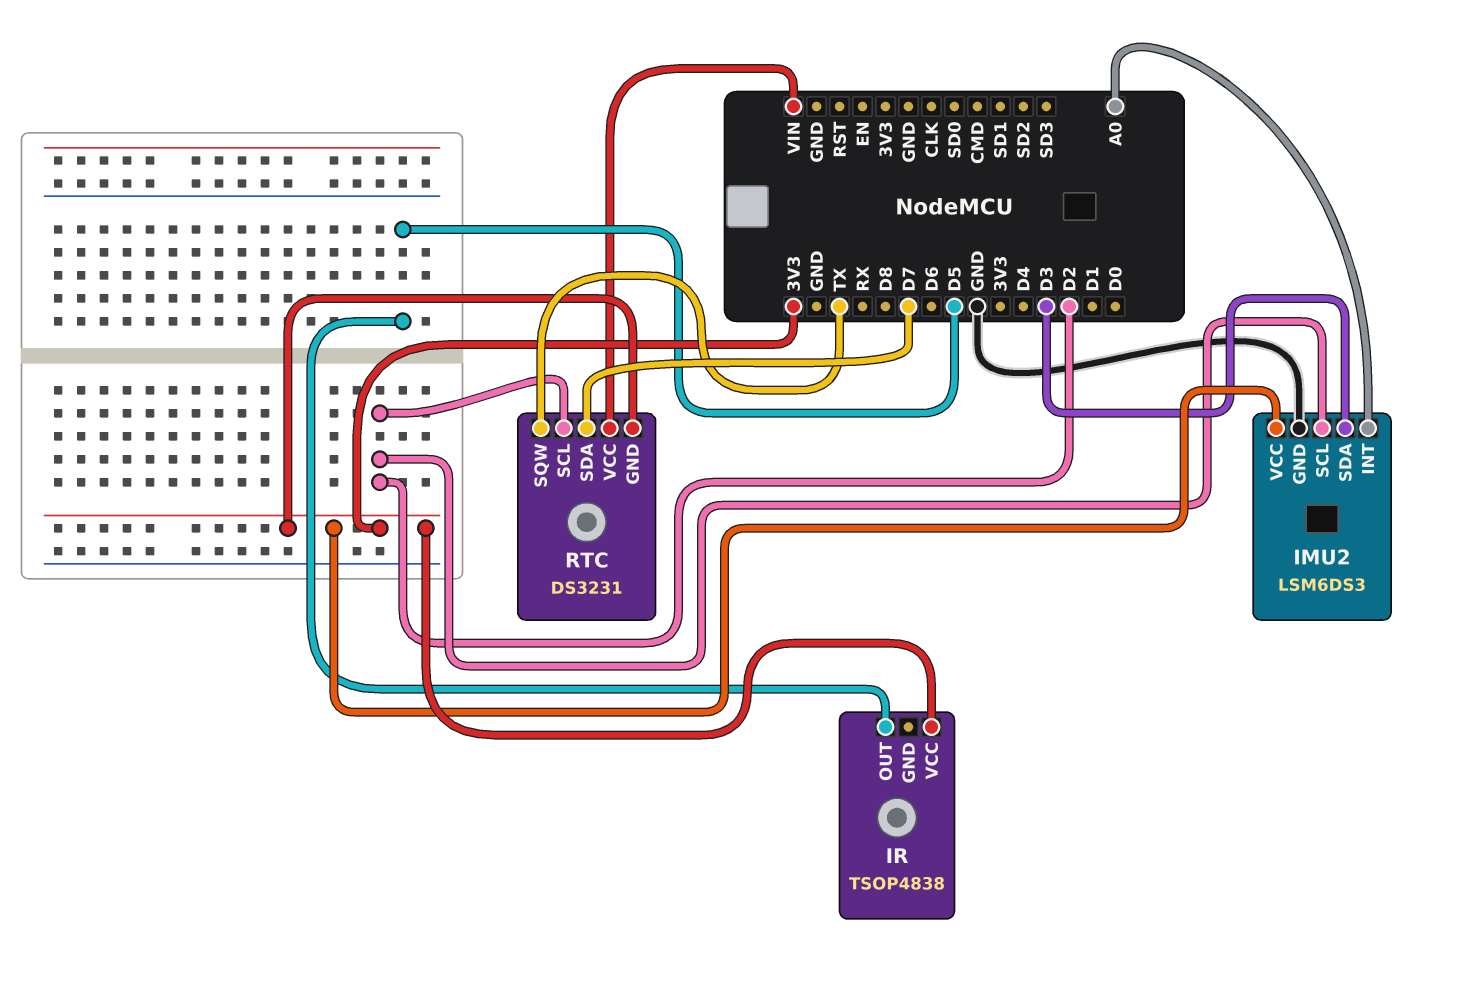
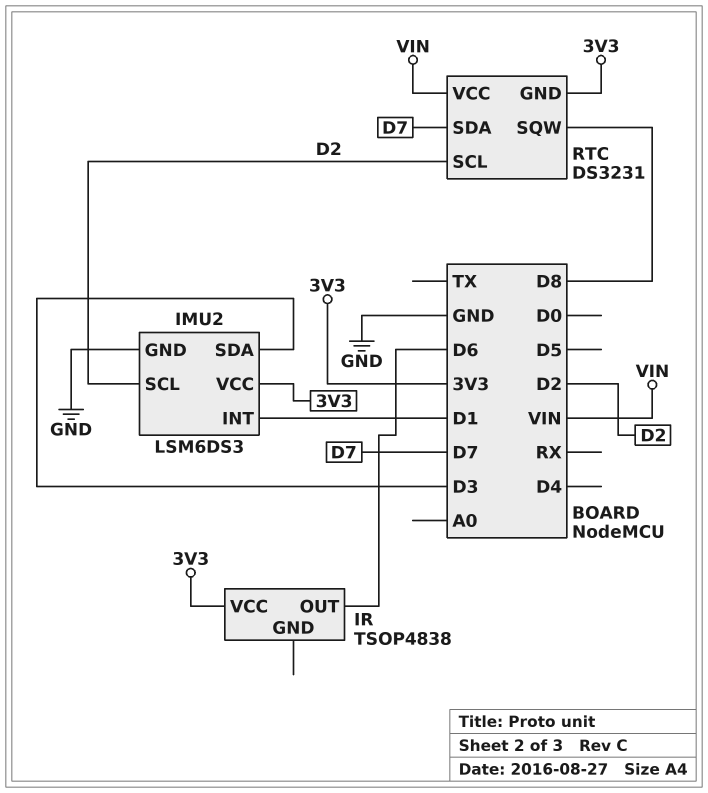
IMU2 pin INT: A0 -> D1
IR pin OUT: D5 -> D6
RTC pin SQW: TX -> D8

